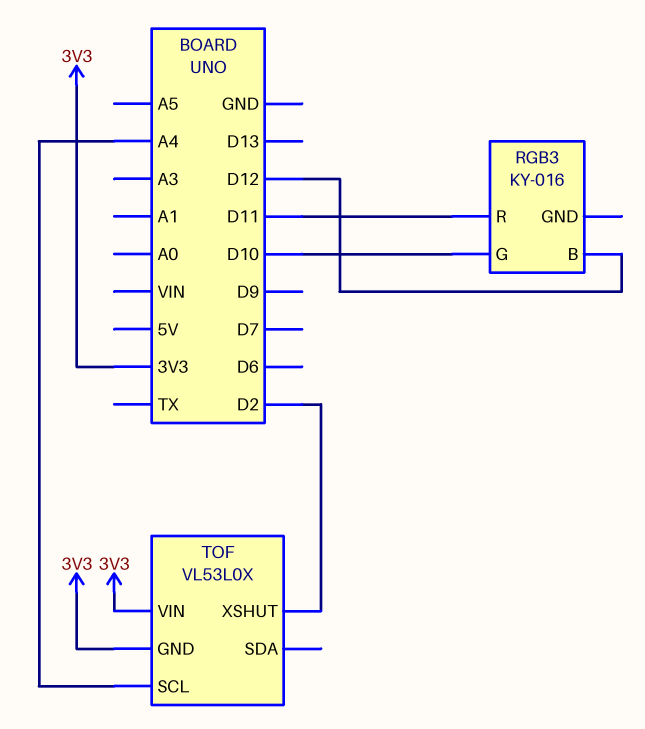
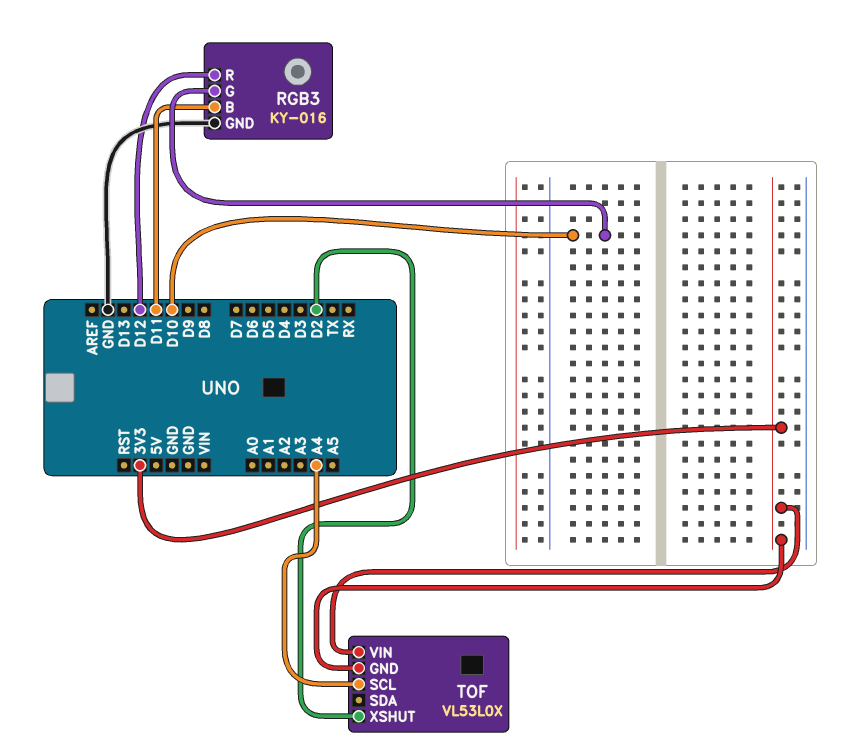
RGB3 pin B: D12 -> D11
RGB3 pin GND: none -> GND
RGB3 pin R: D11 -> D12

